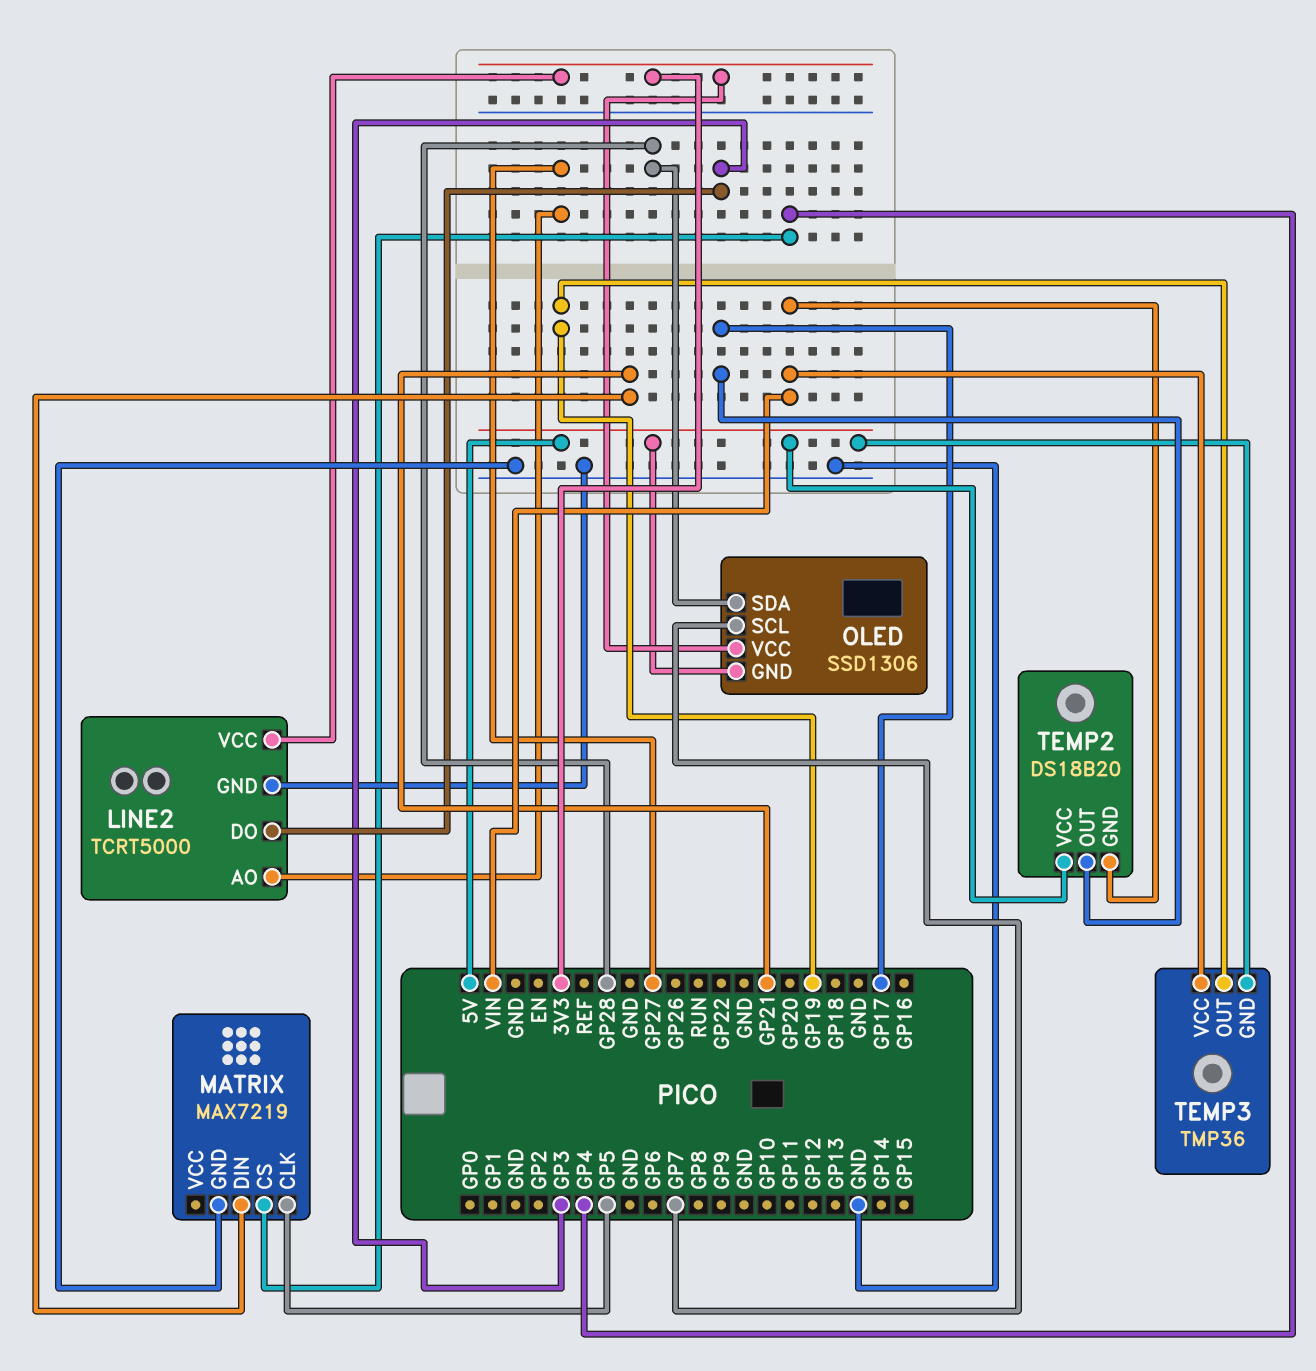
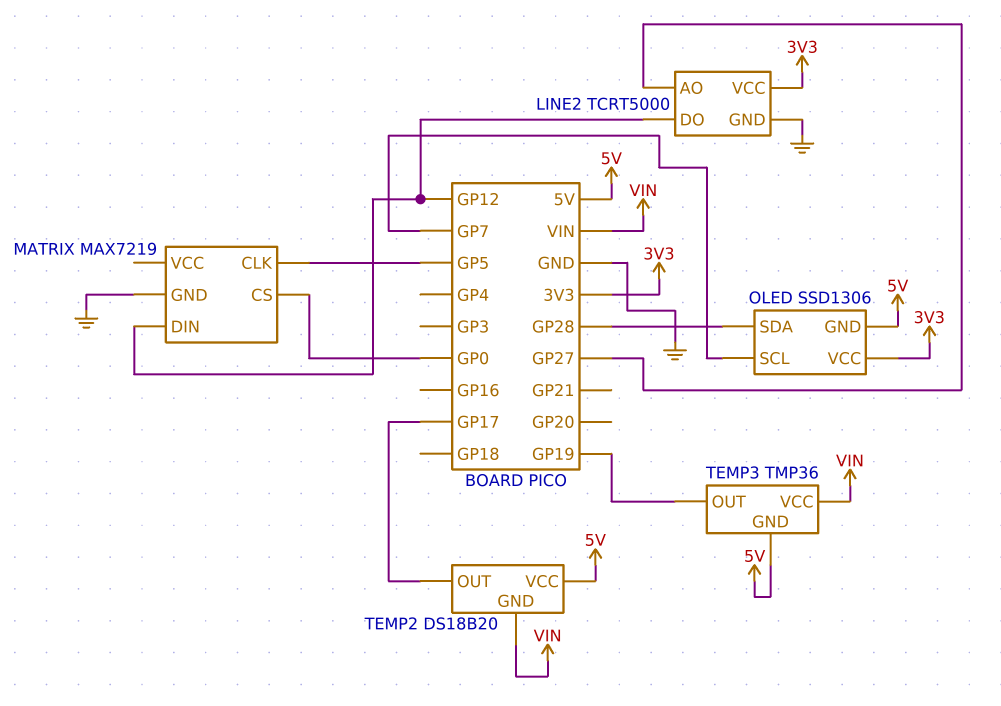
LINE2 pin DO: GP3 -> GP12
MATRIX pin CS: GP4 -> GP0
MATRIX pin DIN: GP21 -> GP12

